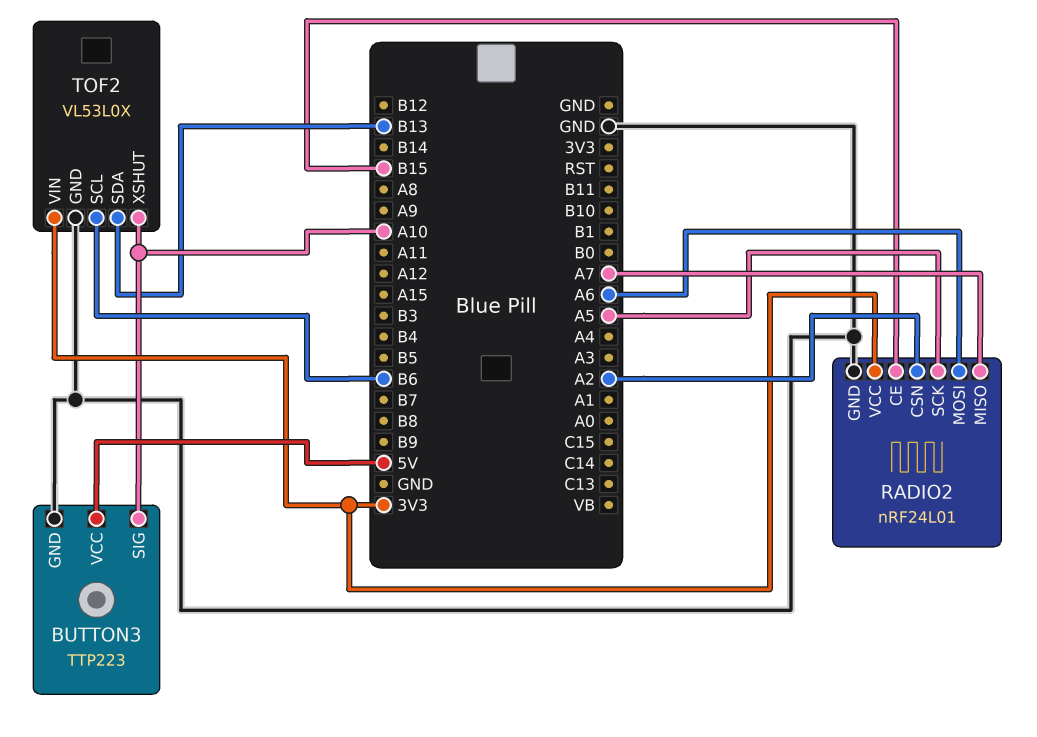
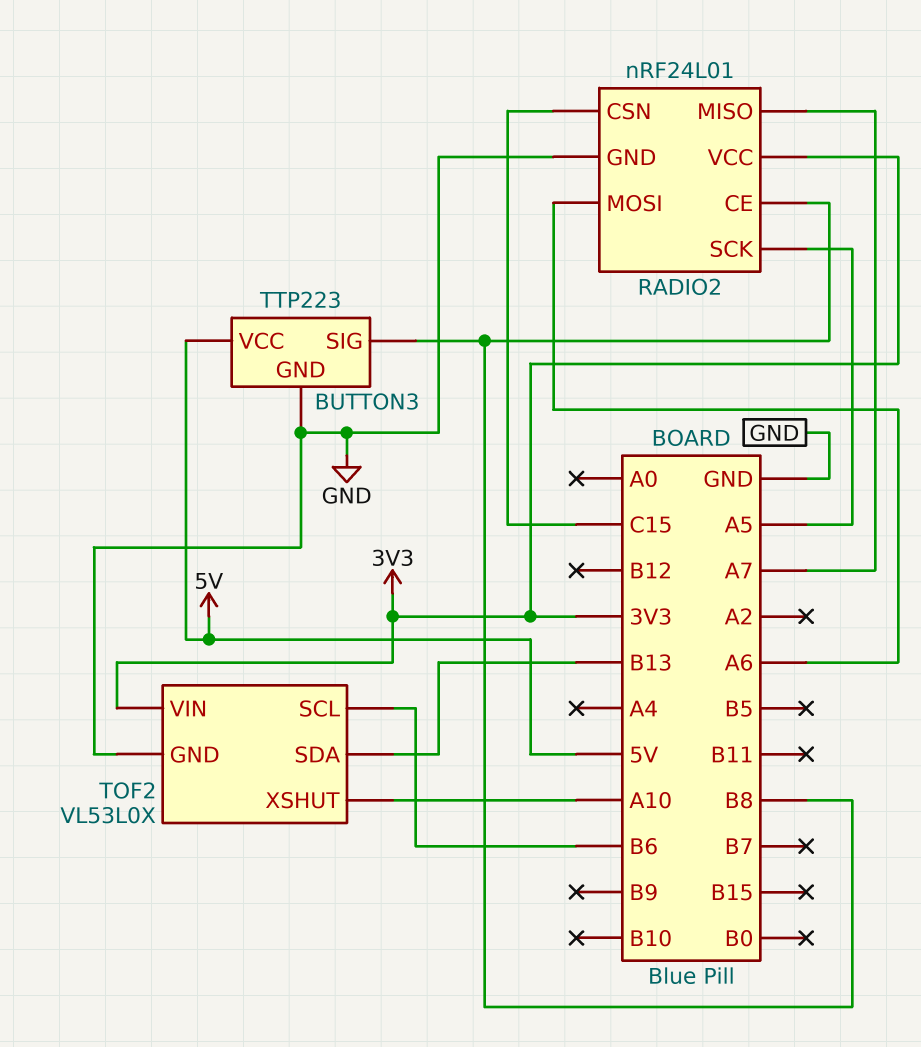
BUTTON3 pin SIG: A10 -> B8
RADIO2 pin CE: B15 -> B8
RADIO2 pin CSN: A2 -> C15

